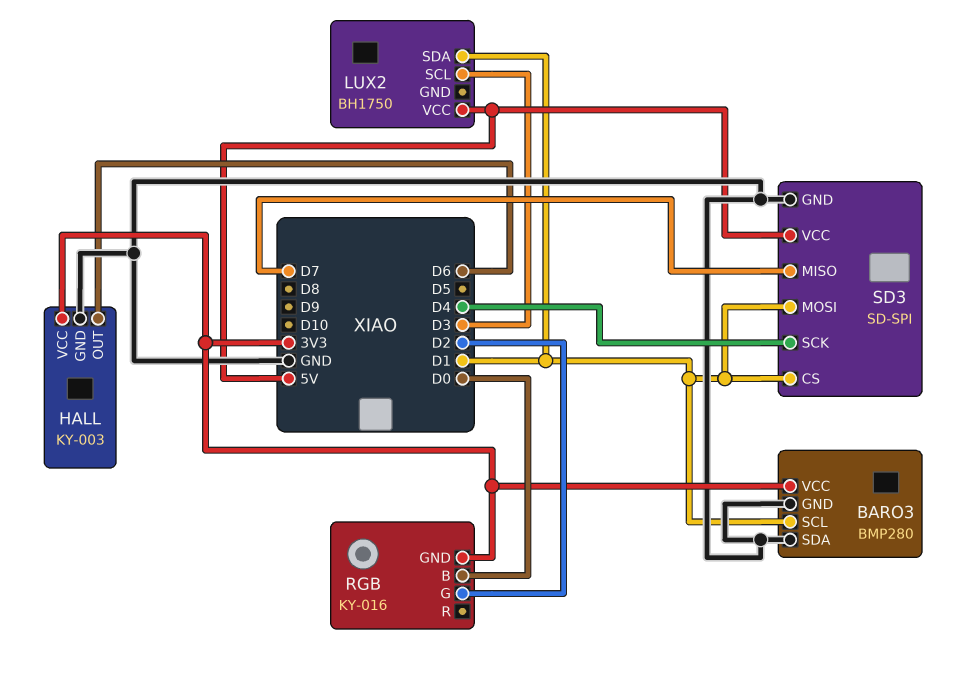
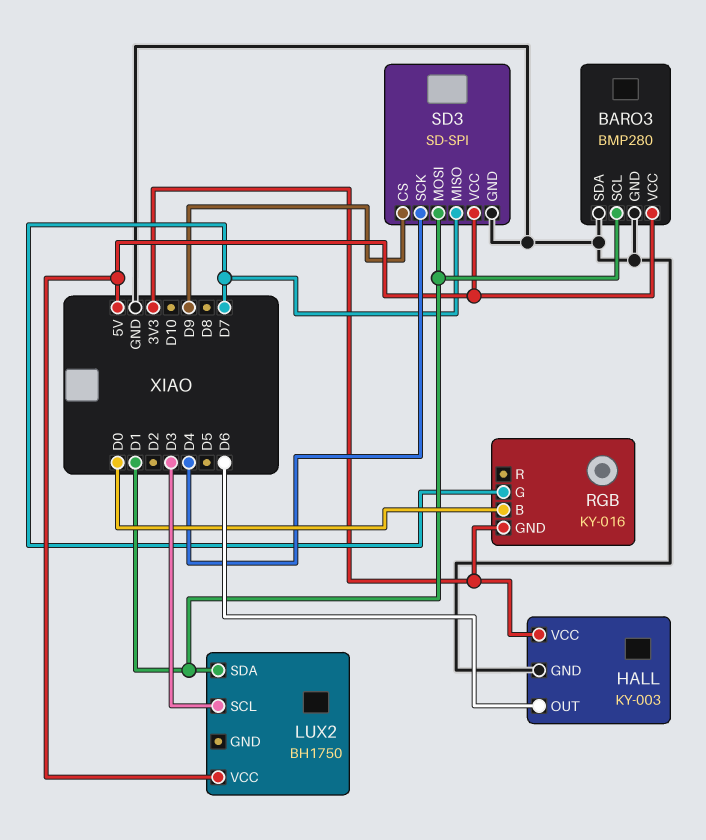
BARO3 pin VCC: 3V3 -> 5V
RGB pin G: D2 -> D7
SD3 pin CS: D1 -> D9

